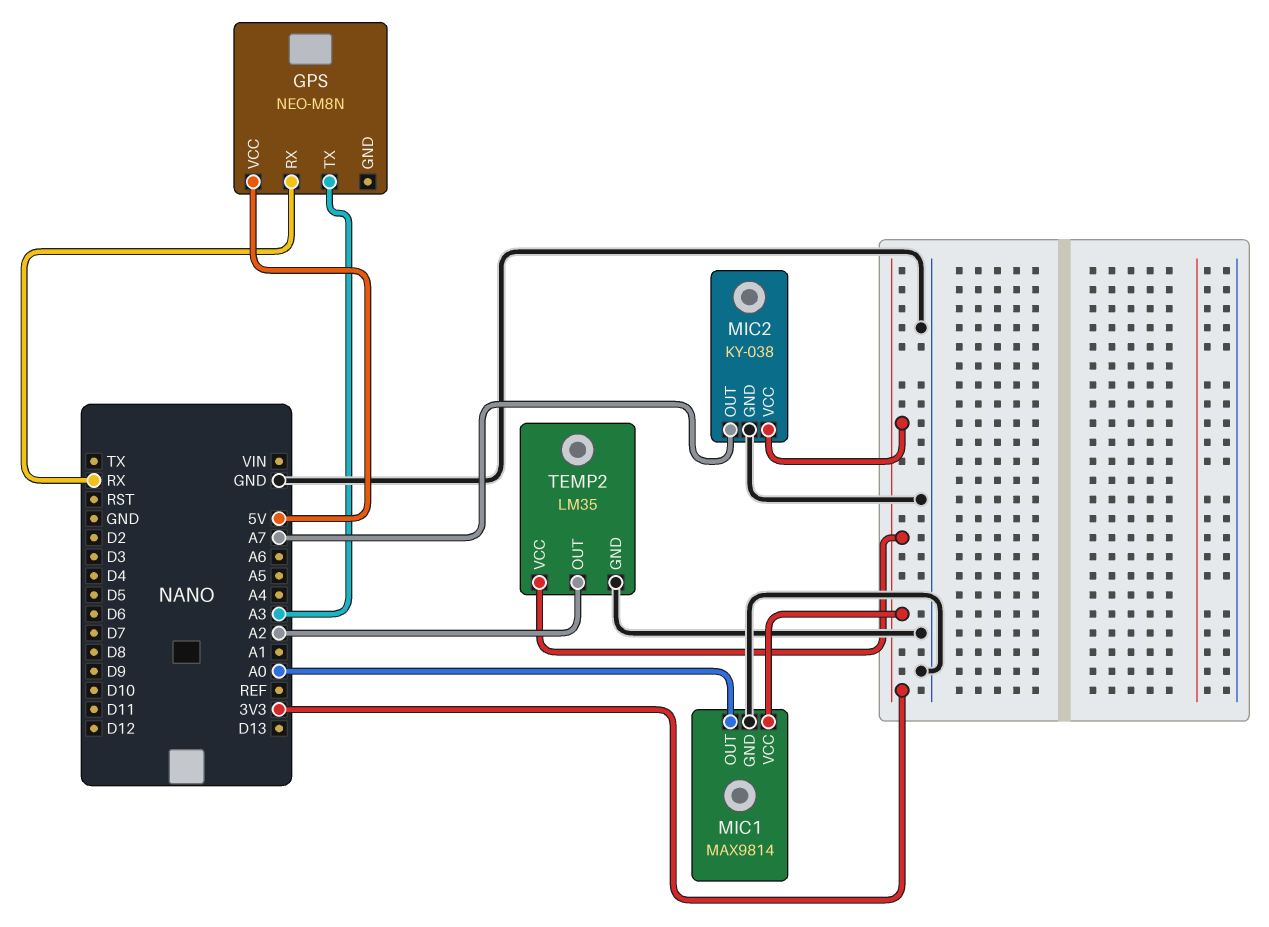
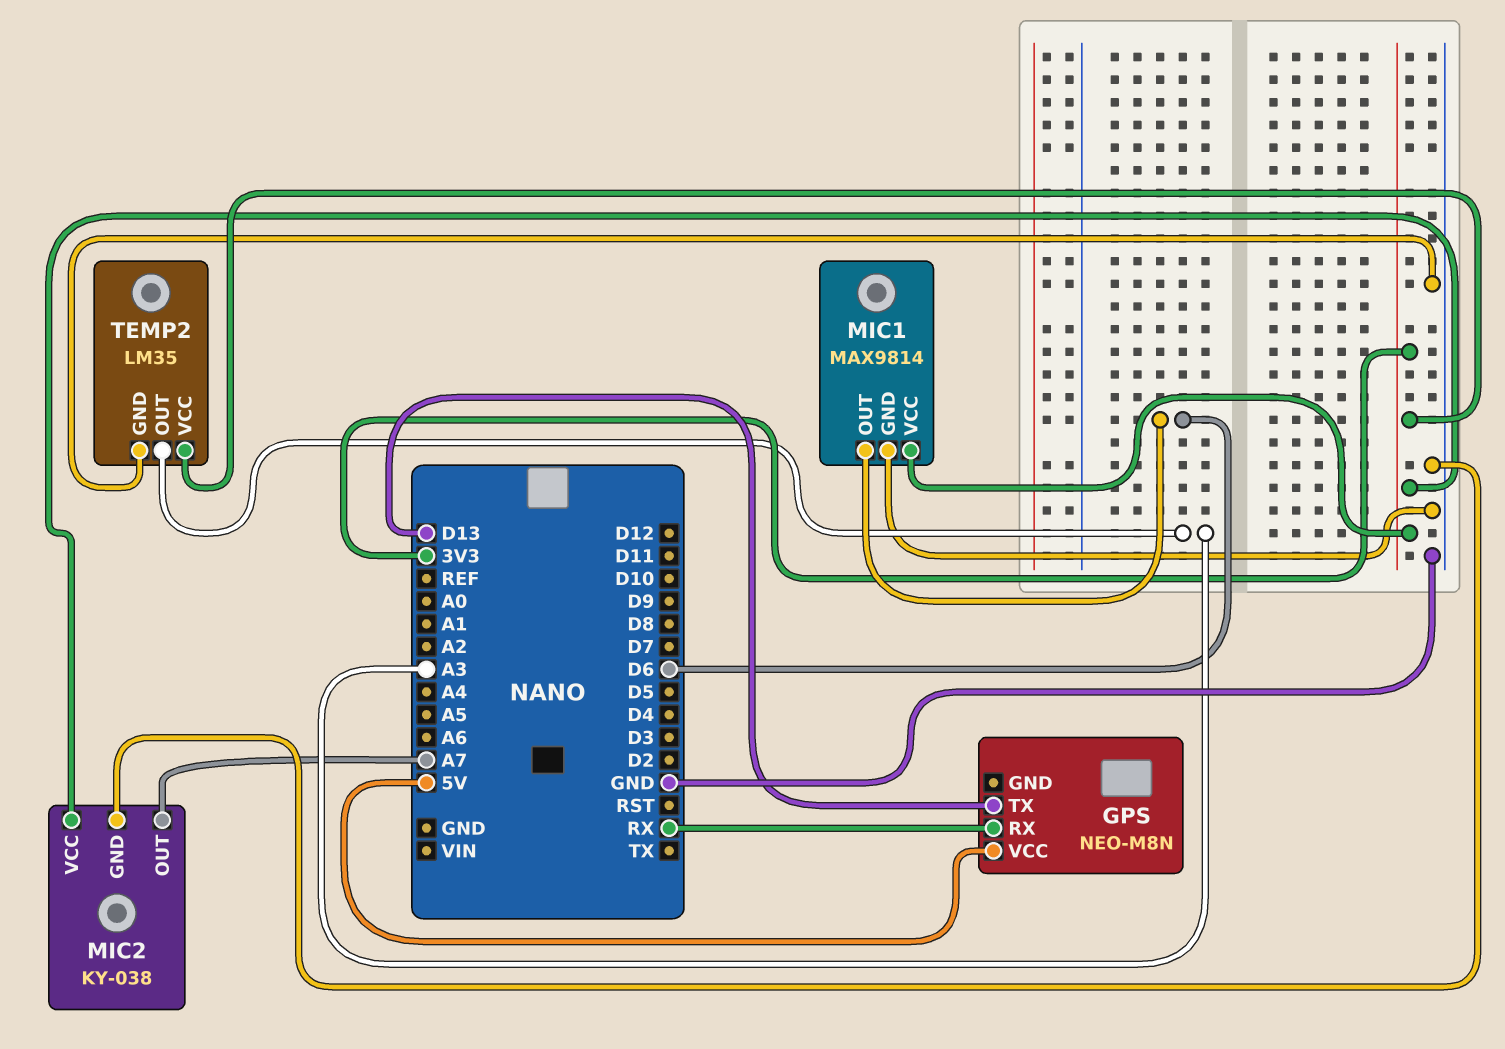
GPS pin TX: A3 -> D13
MIC1 pin OUT: A0 -> D6
TEMP2 pin OUT: A2 -> A3

